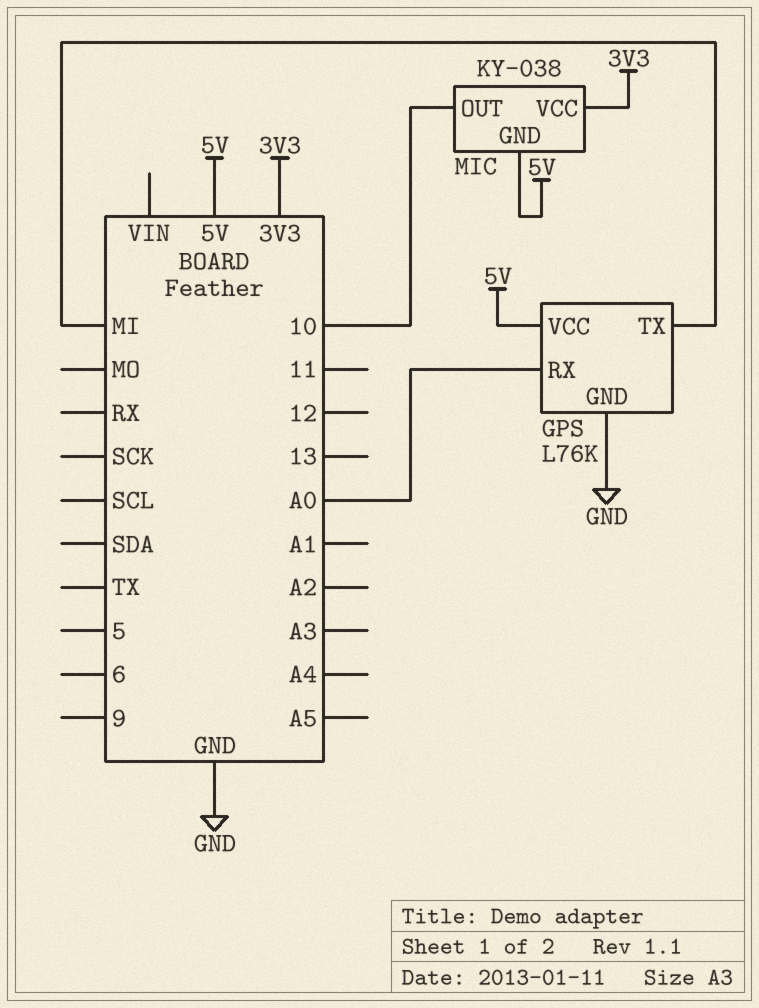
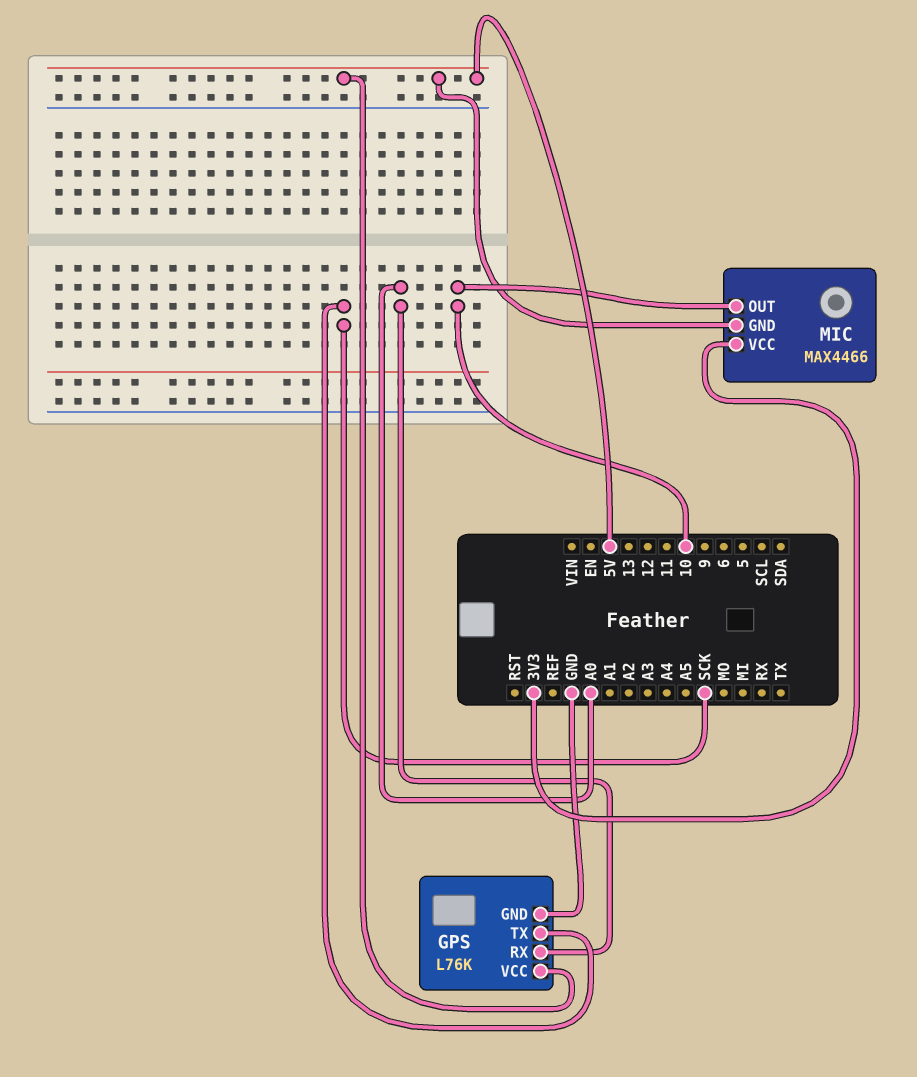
GPS pin TX: MI -> SCK
MIC: KY-038 -> MAX4466

